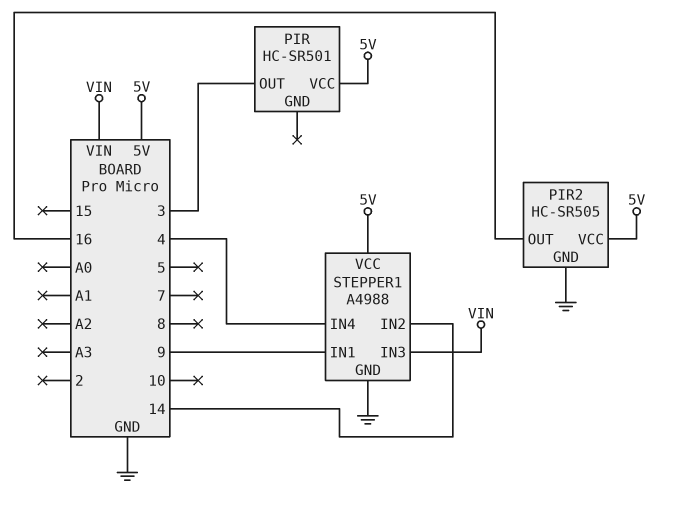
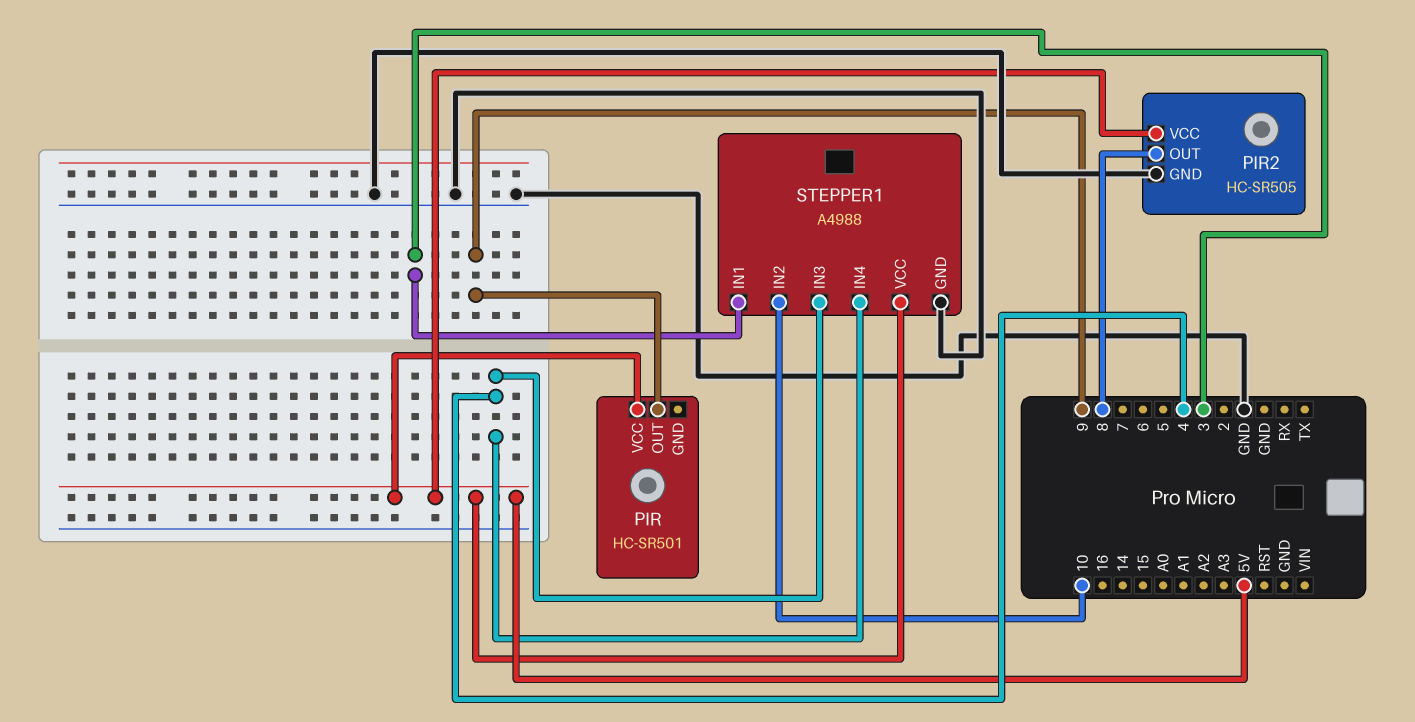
PIR pin OUT: 3 -> 9
PIR2 pin OUT: 16 -> 8
STEPPER1 pin IN1: 9 -> 3
STEPPER1 pin IN2: 14 -> 10
STEPPER1 pin IN3: VIN -> 4

